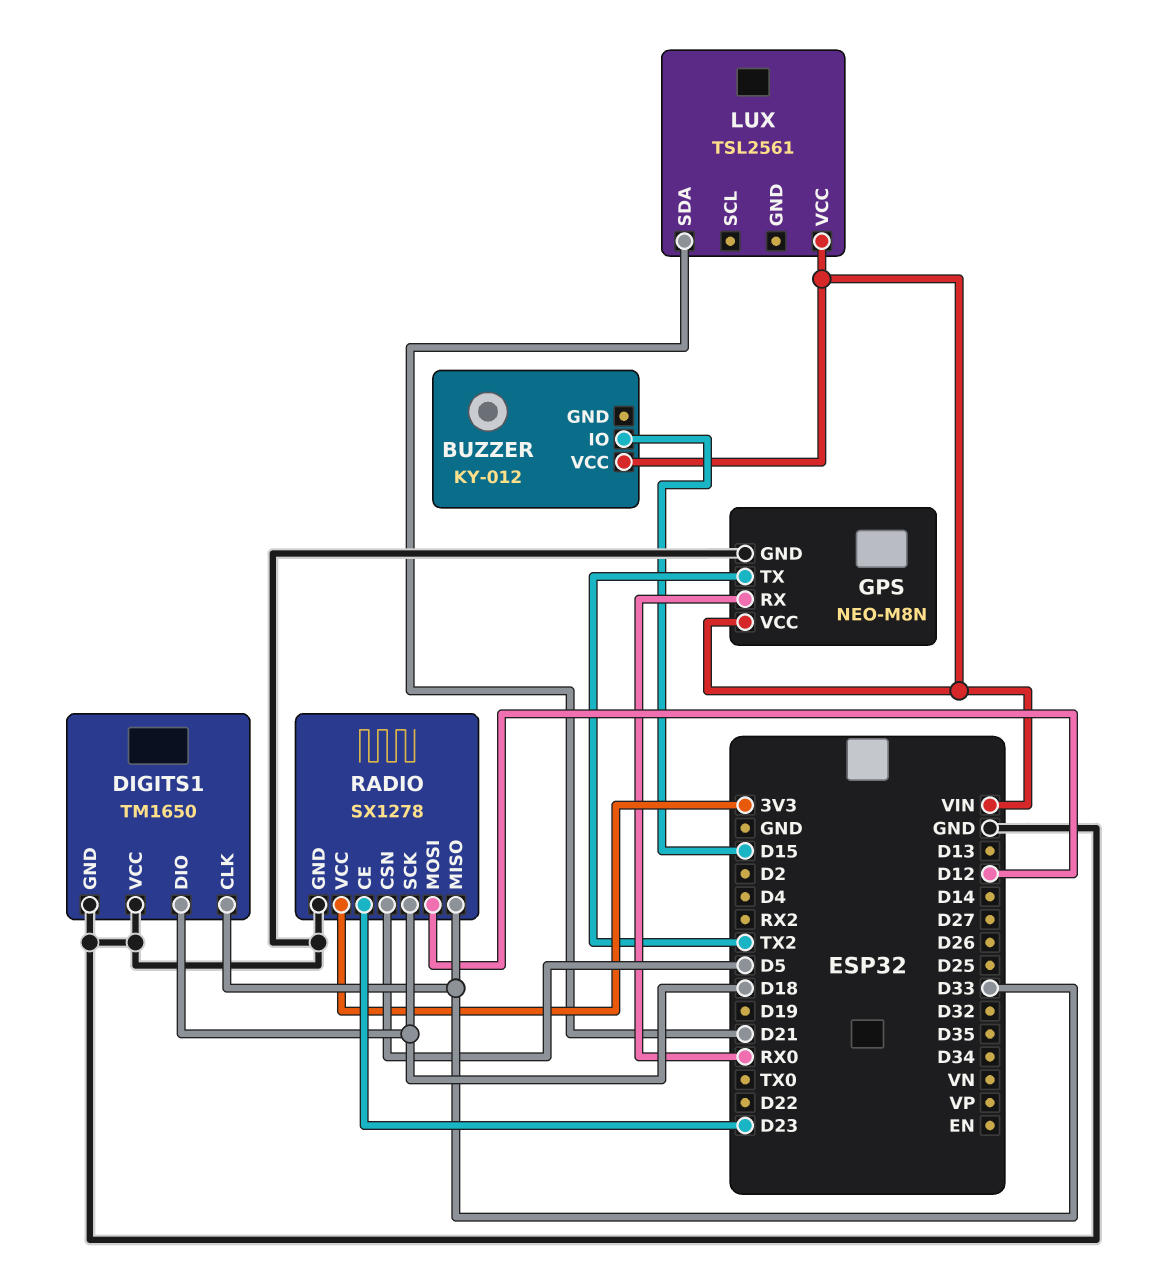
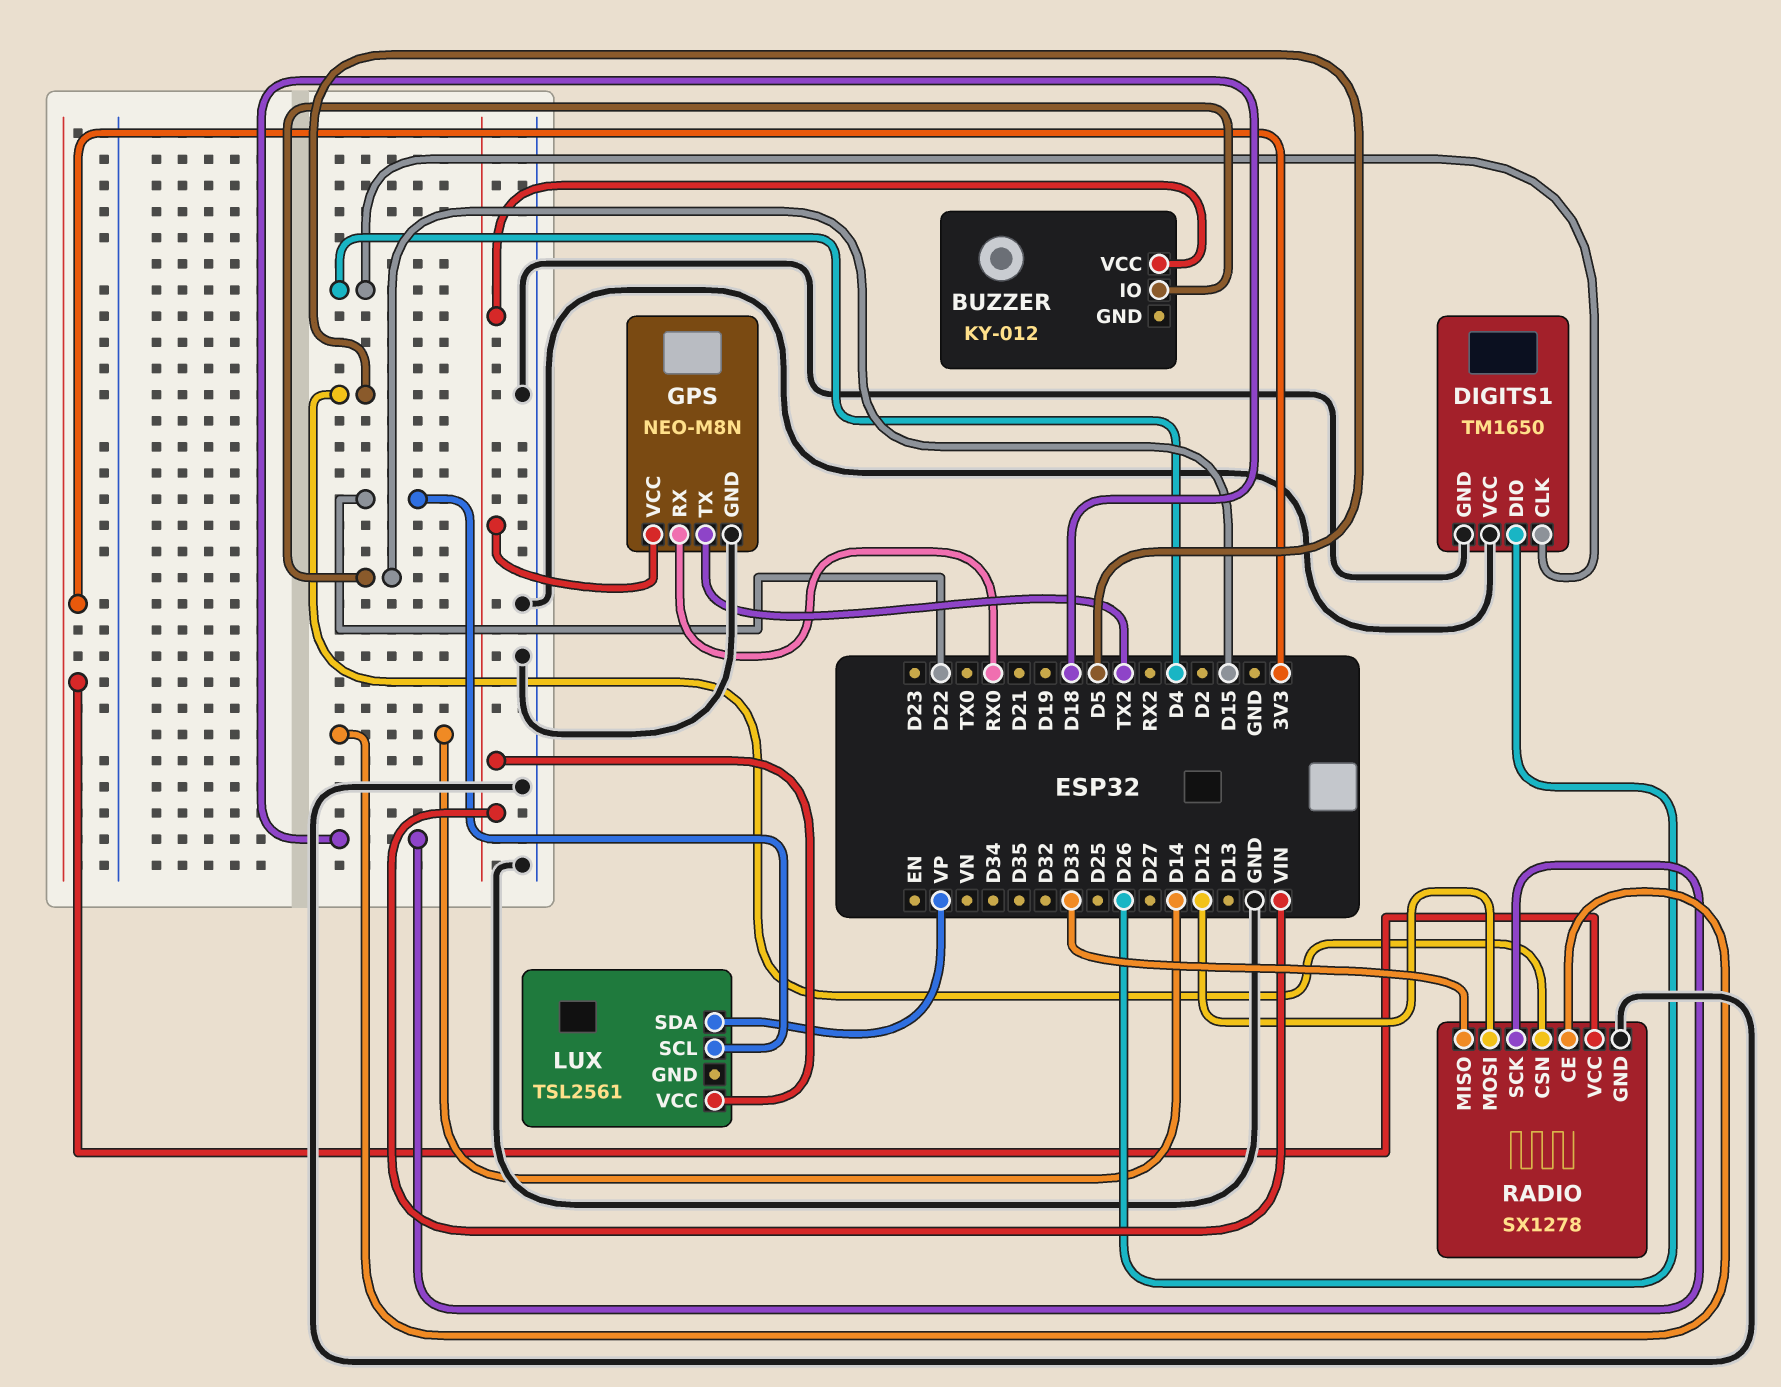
DIGITS1 pin CLK: D33 -> D4
DIGITS1 pin DIO: D18 -> D26
LUX pin SCL: none -> D22
LUX pin SDA: D21 -> VP
RADIO pin CE: D23 -> D14

